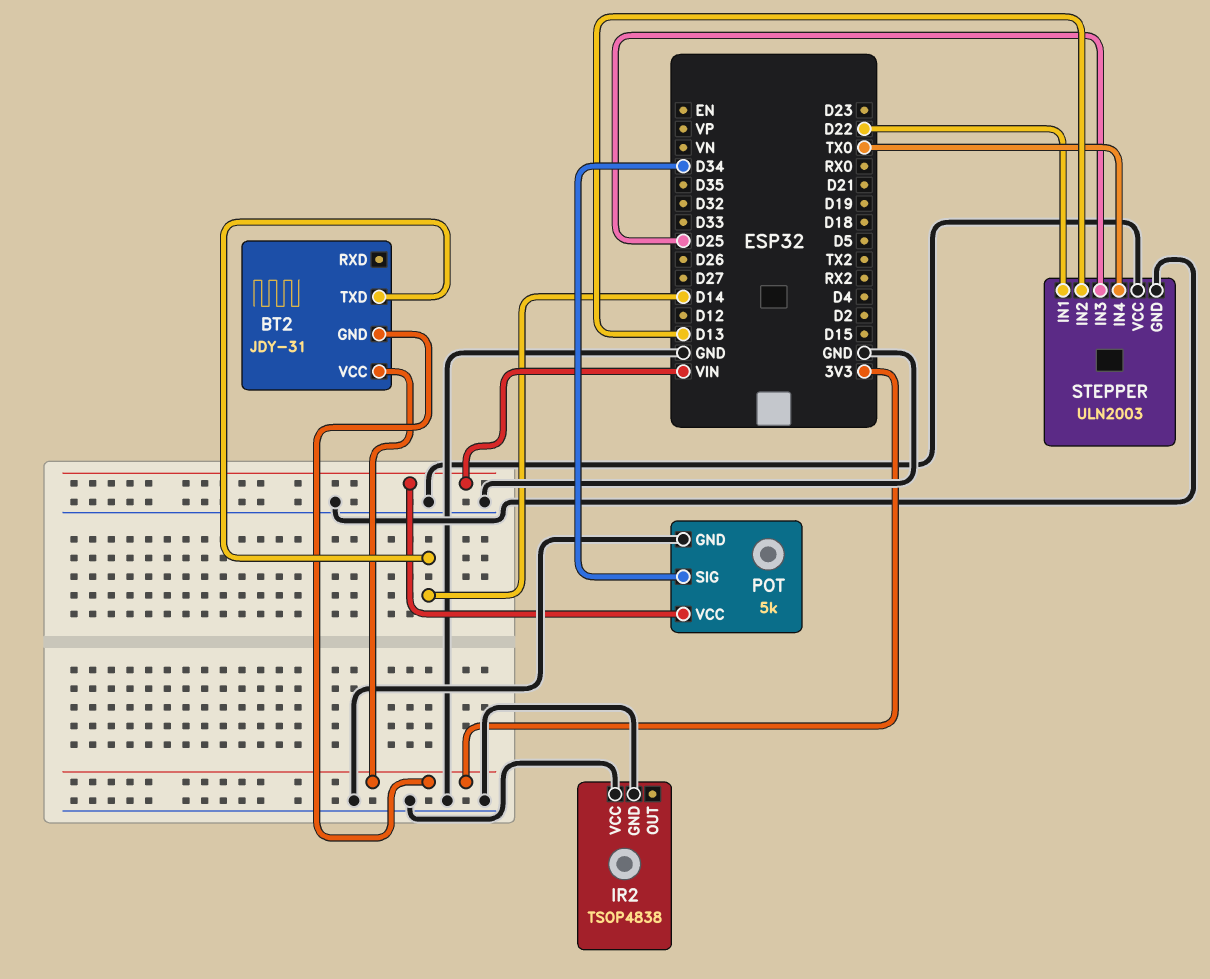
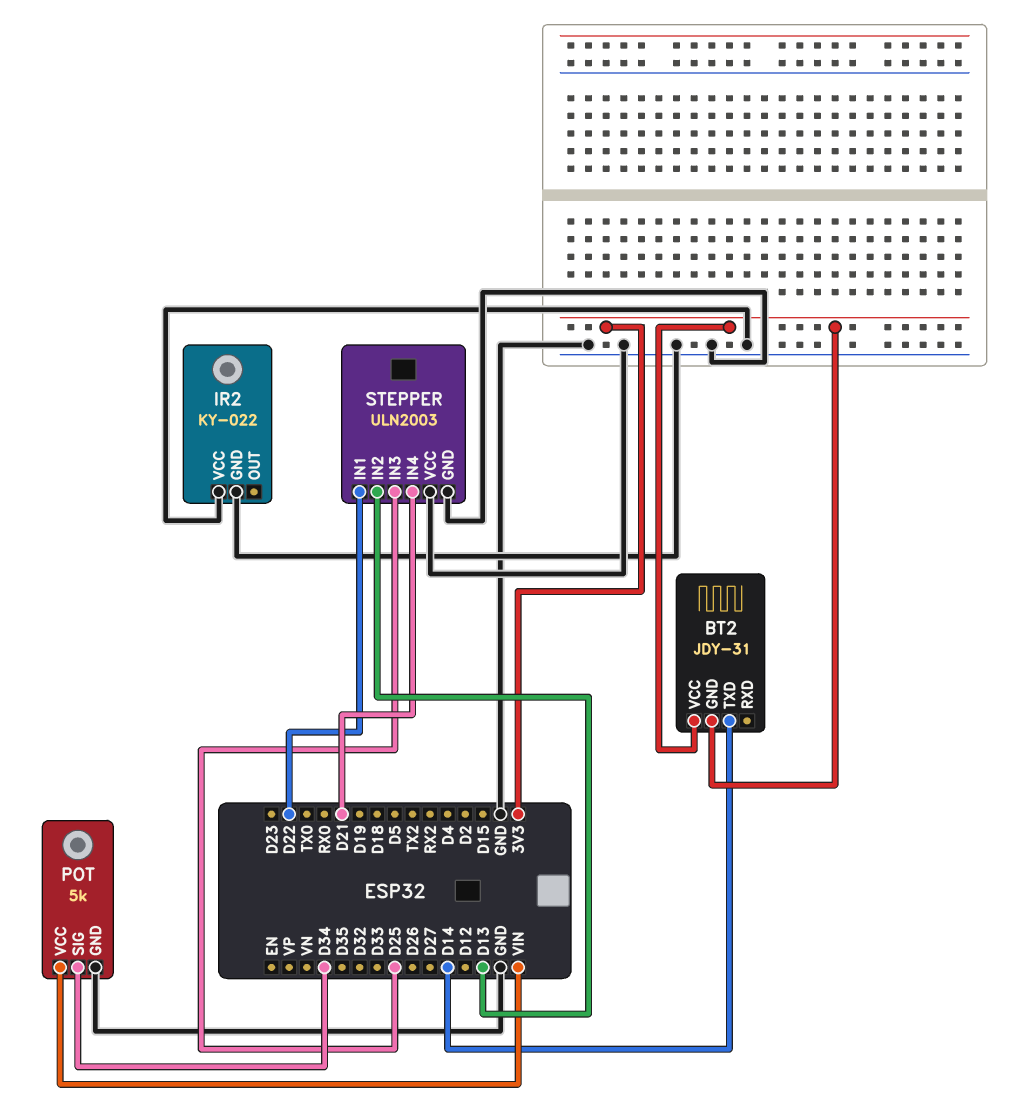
IR2: TSOP4838 -> KY-022
STEPPER pin IN4: TX0 -> D21

